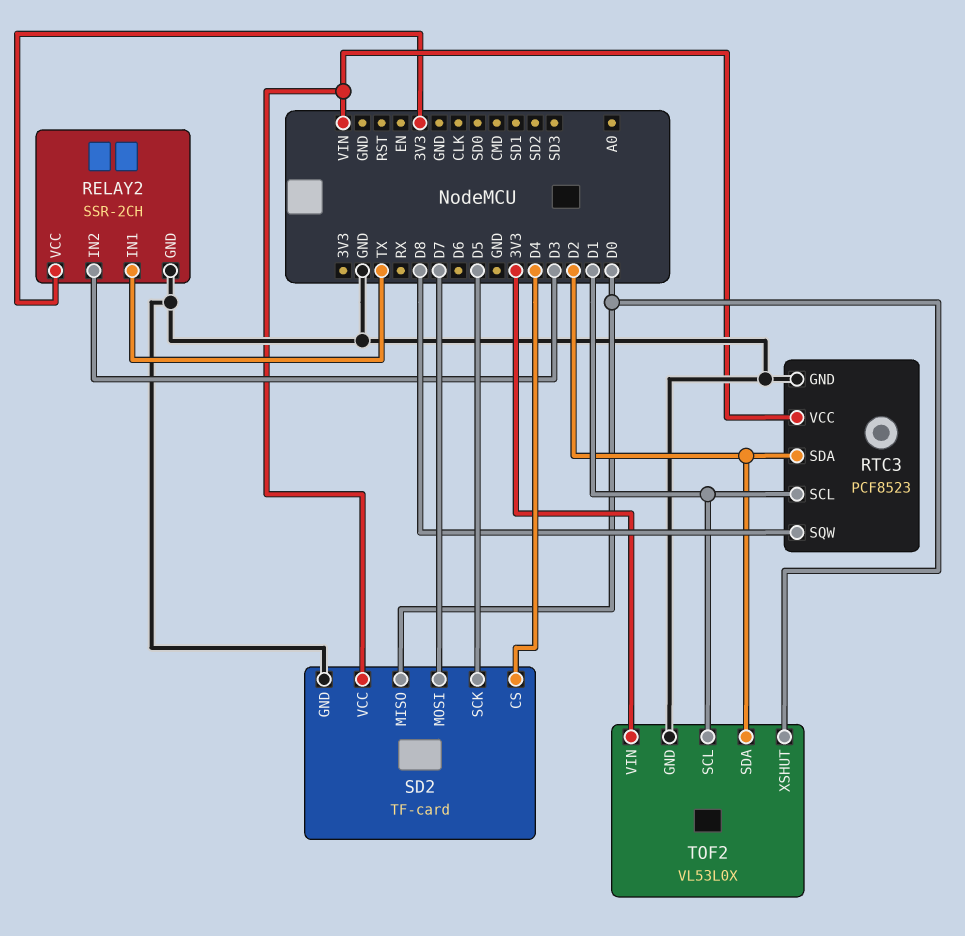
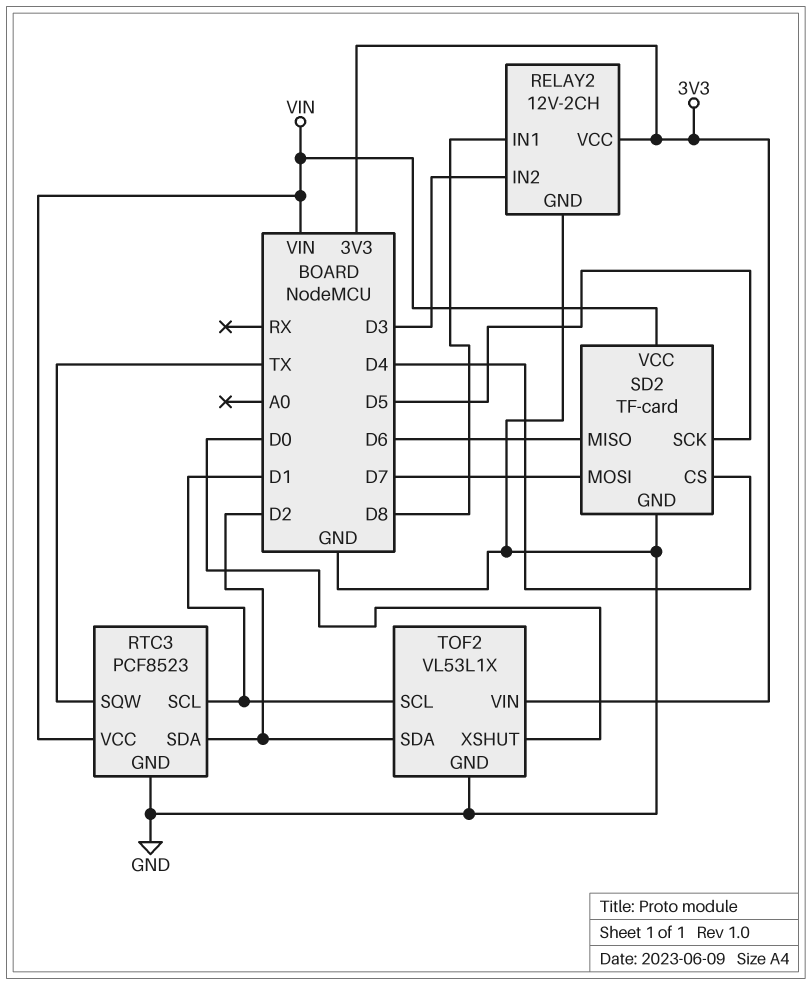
RELAY2: SSR-2CH -> 12V-2CH
RELAY2 pin IN1: TX -> D8
RTC3 pin SQW: D8 -> TX
SD2 pin MISO: D0 -> D6
TOF2: VL53L0X -> VL53L1X

